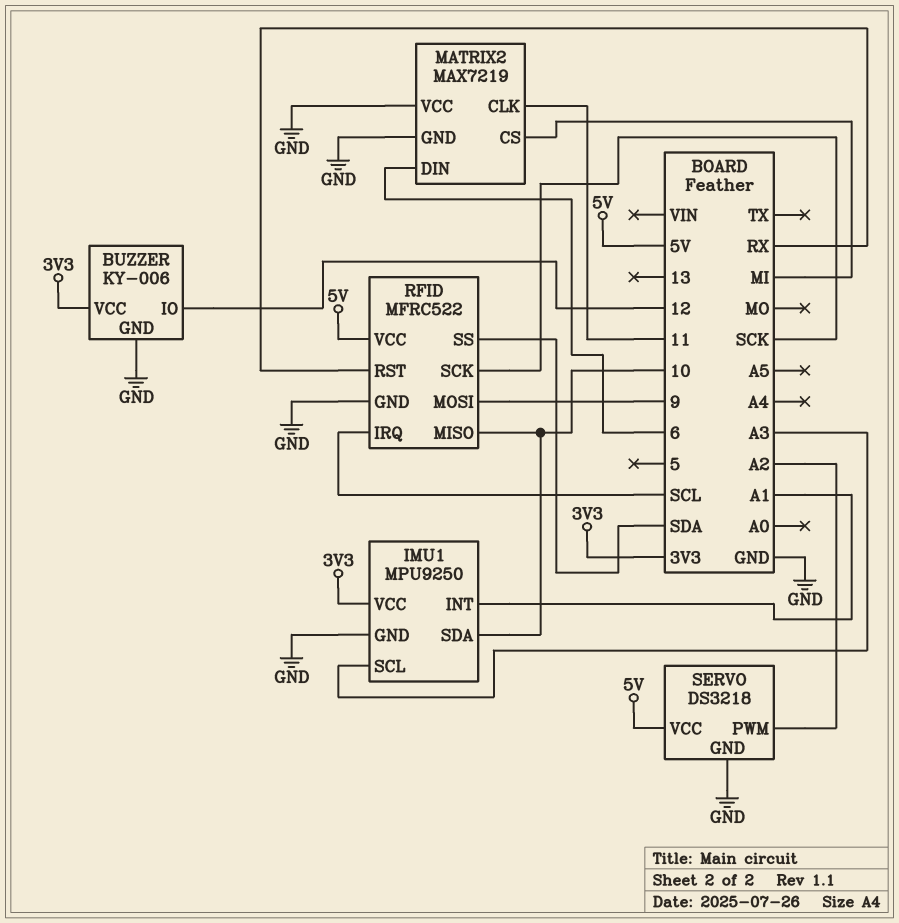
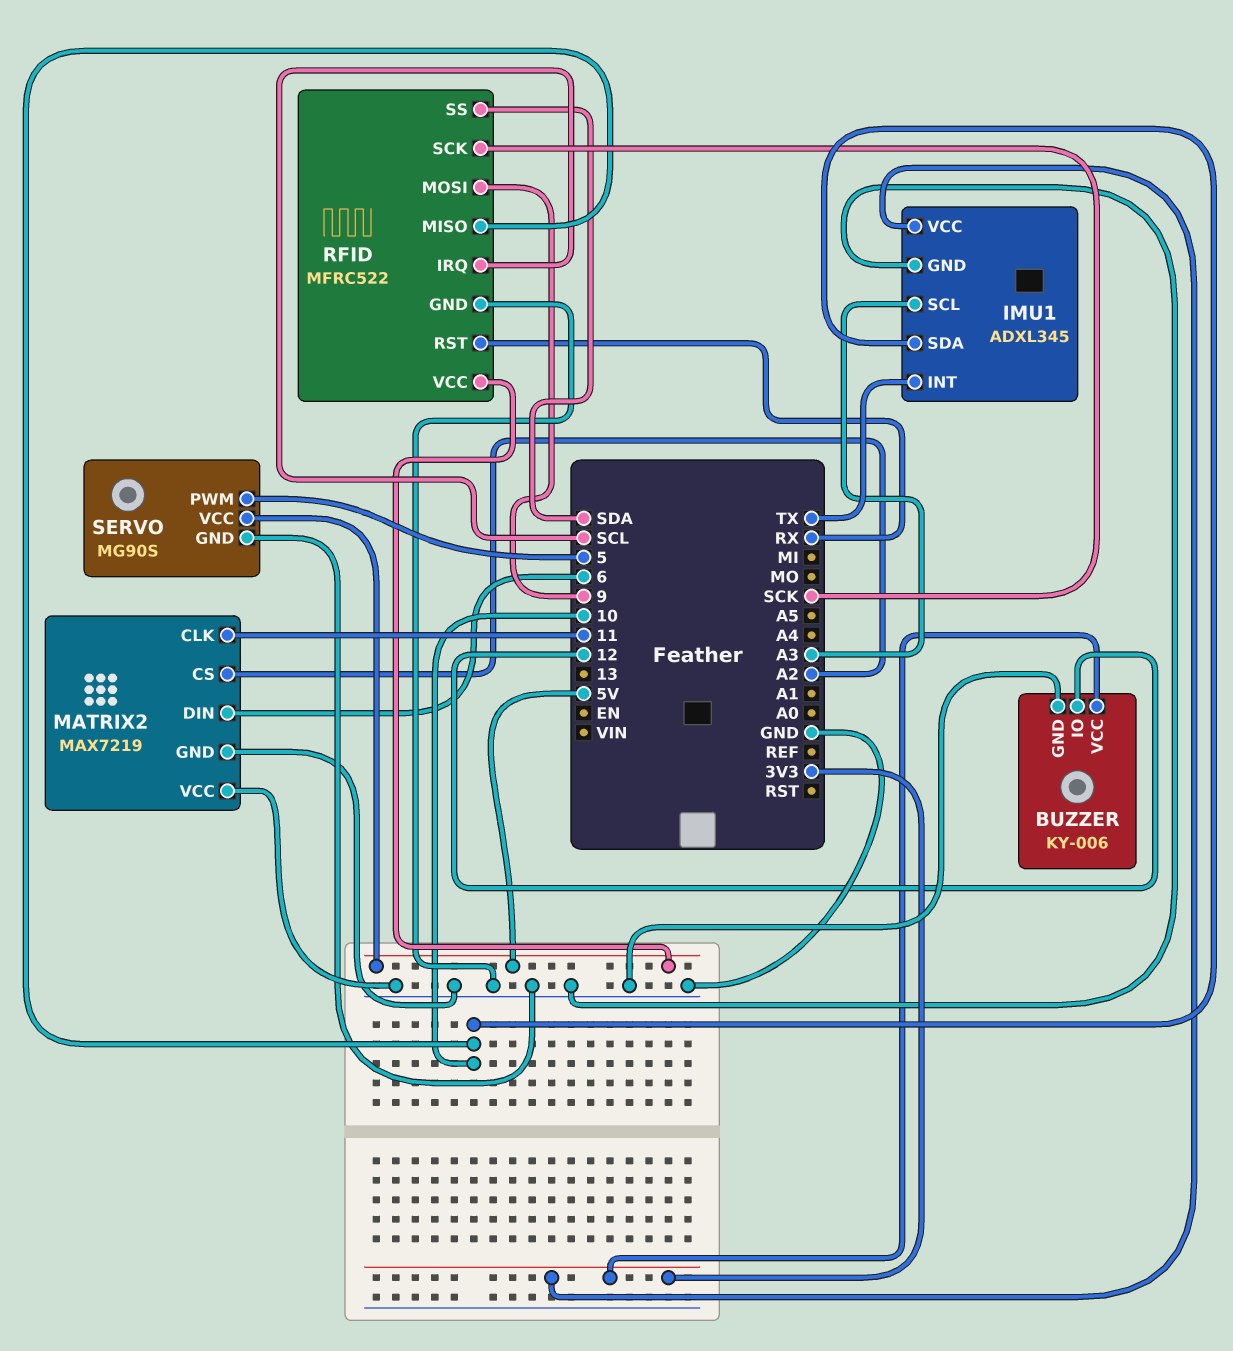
IMU1: MPU9250 -> ADXL345
IMU1 pin INT: A1 -> TX
MATRIX2 pin CS: MI -> A2
SERVO: DS3218 -> MG90S
SERVO pin PWM: A2 -> 5

